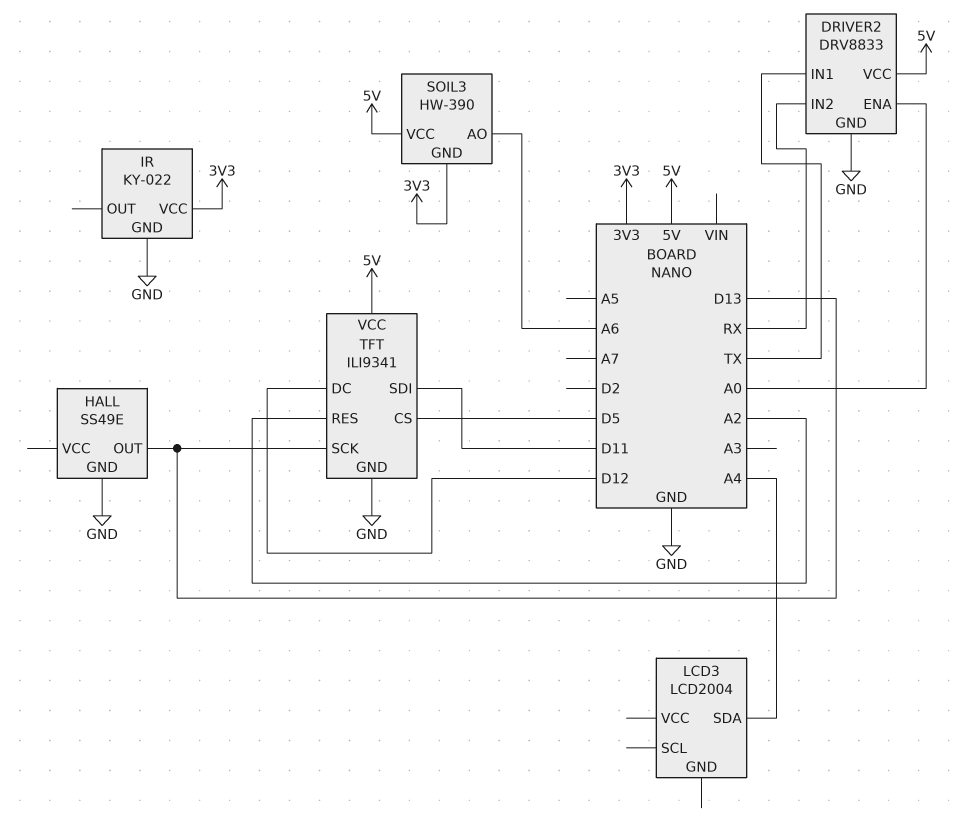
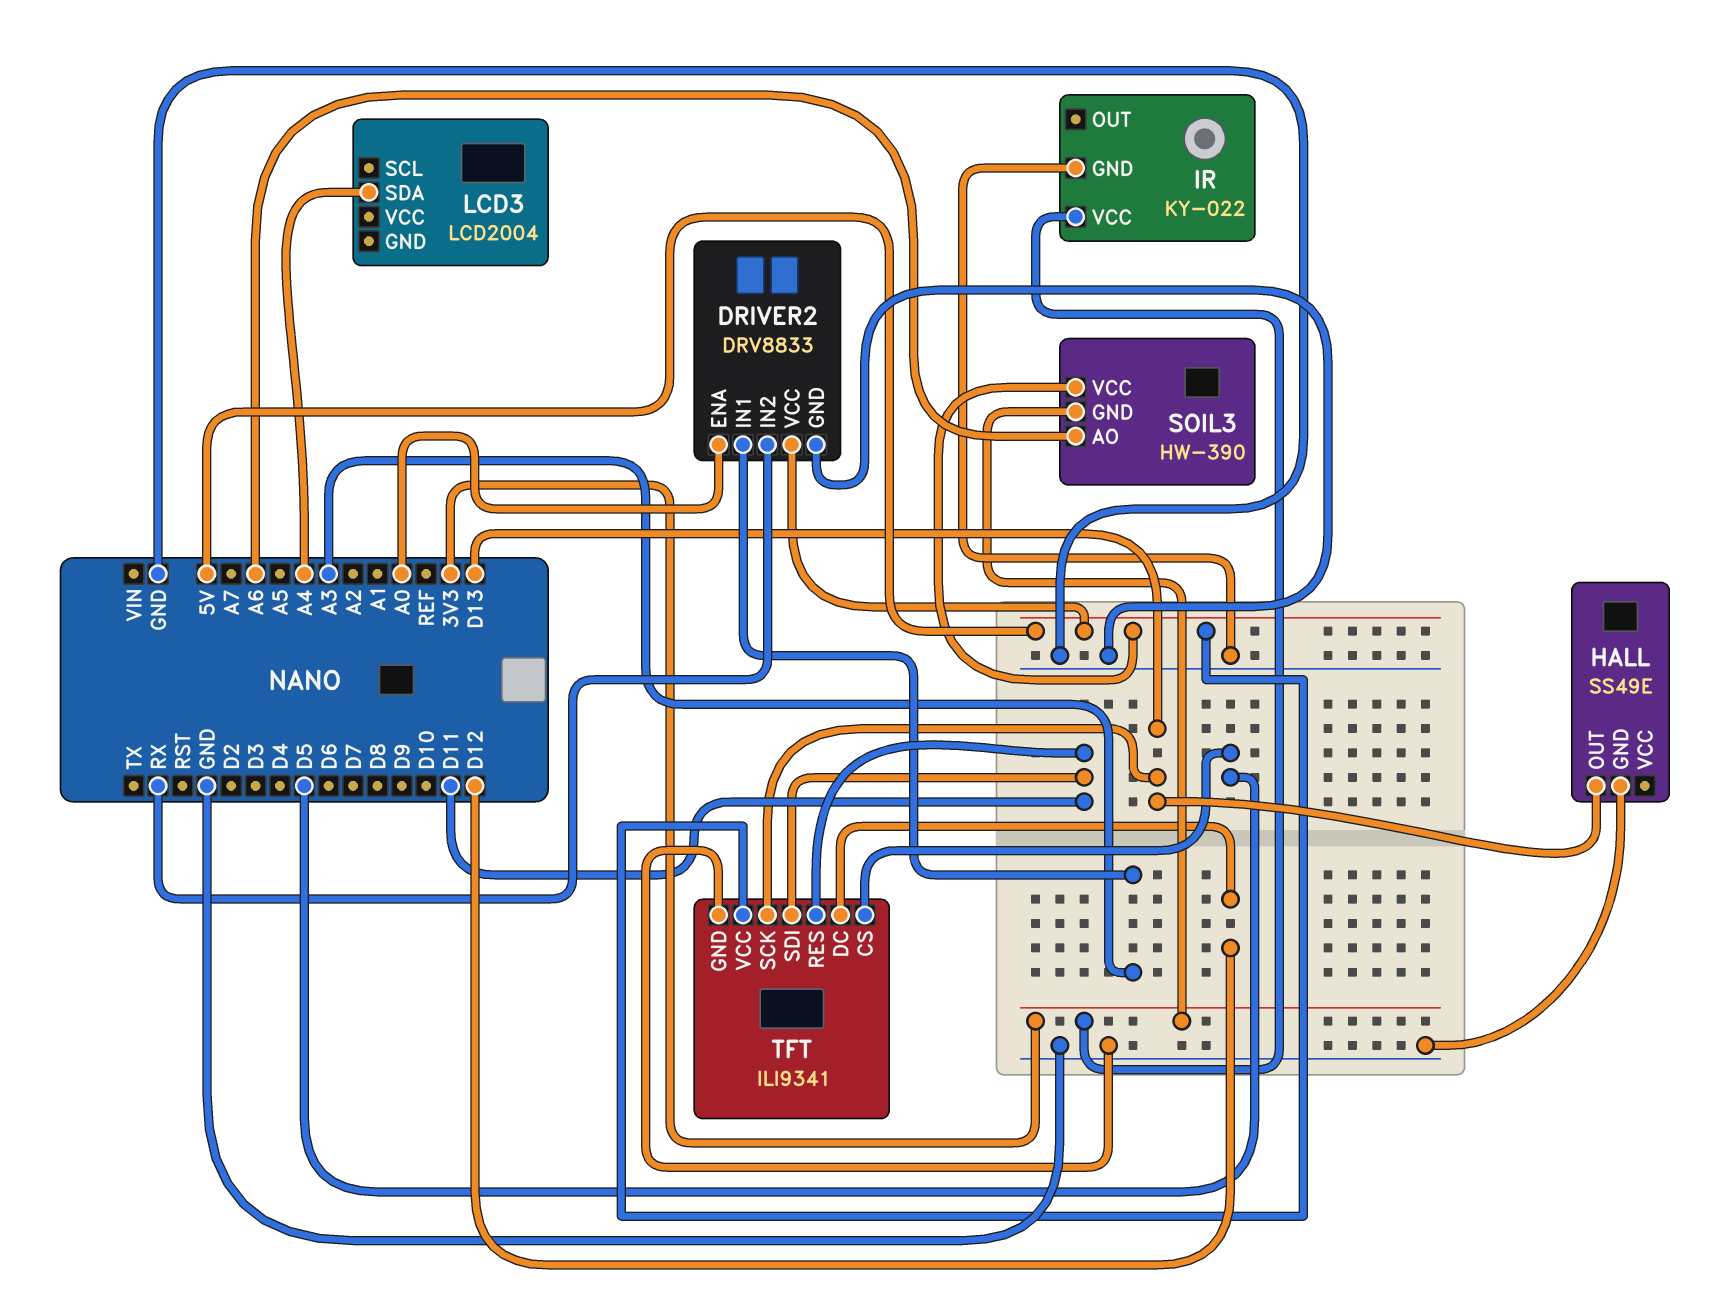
DRIVER2 pin IN1: TX -> A3
TFT pin RES: A2 -> D11

